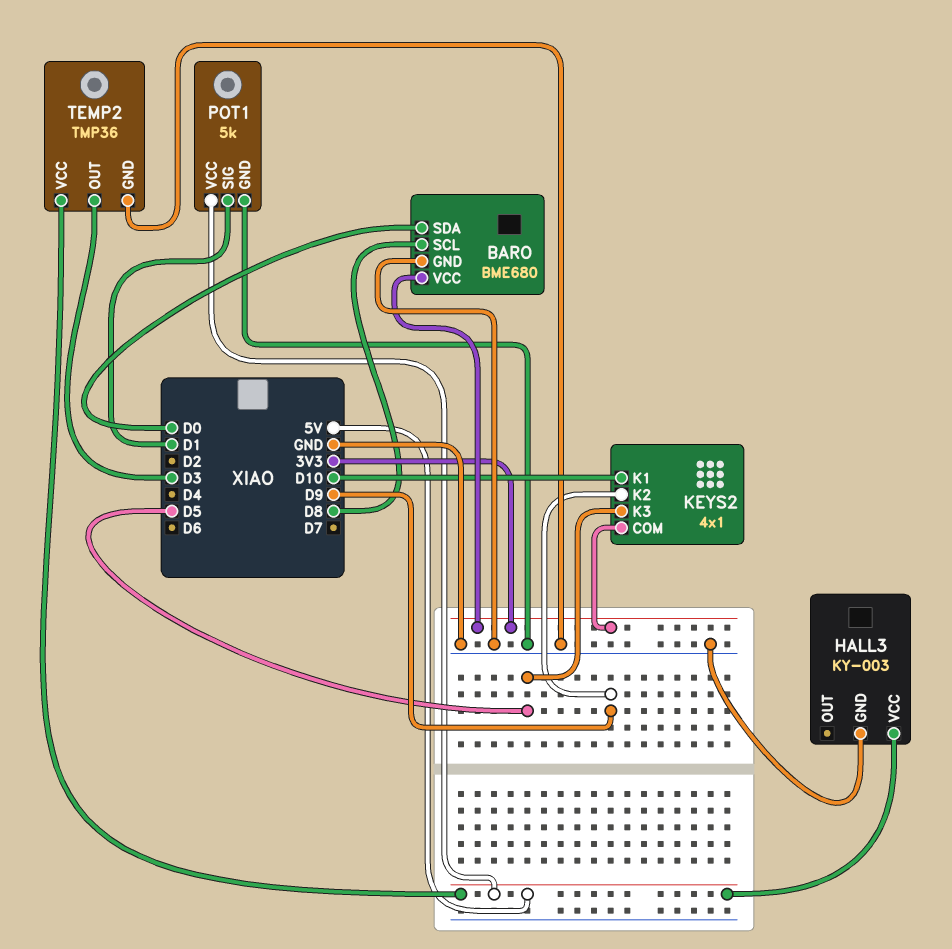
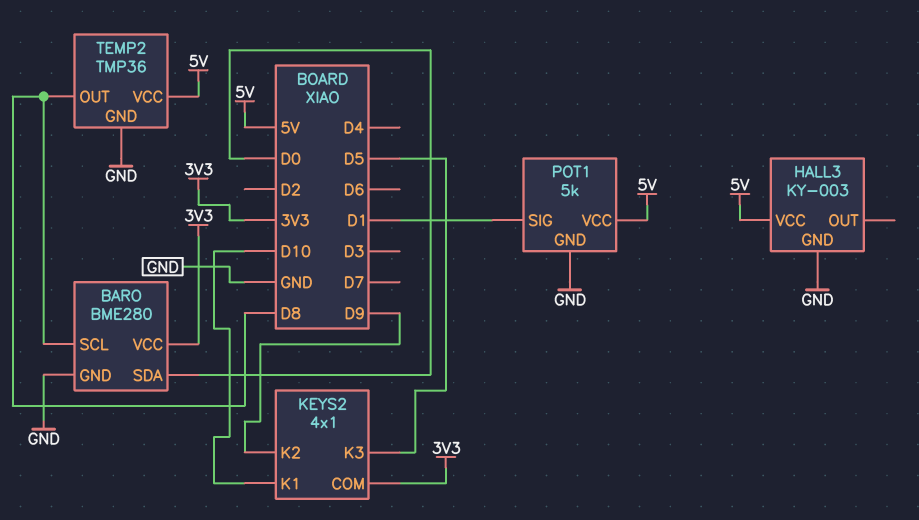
BARO: BME680 -> BME280
TEMP2 pin OUT: D3 -> D8

